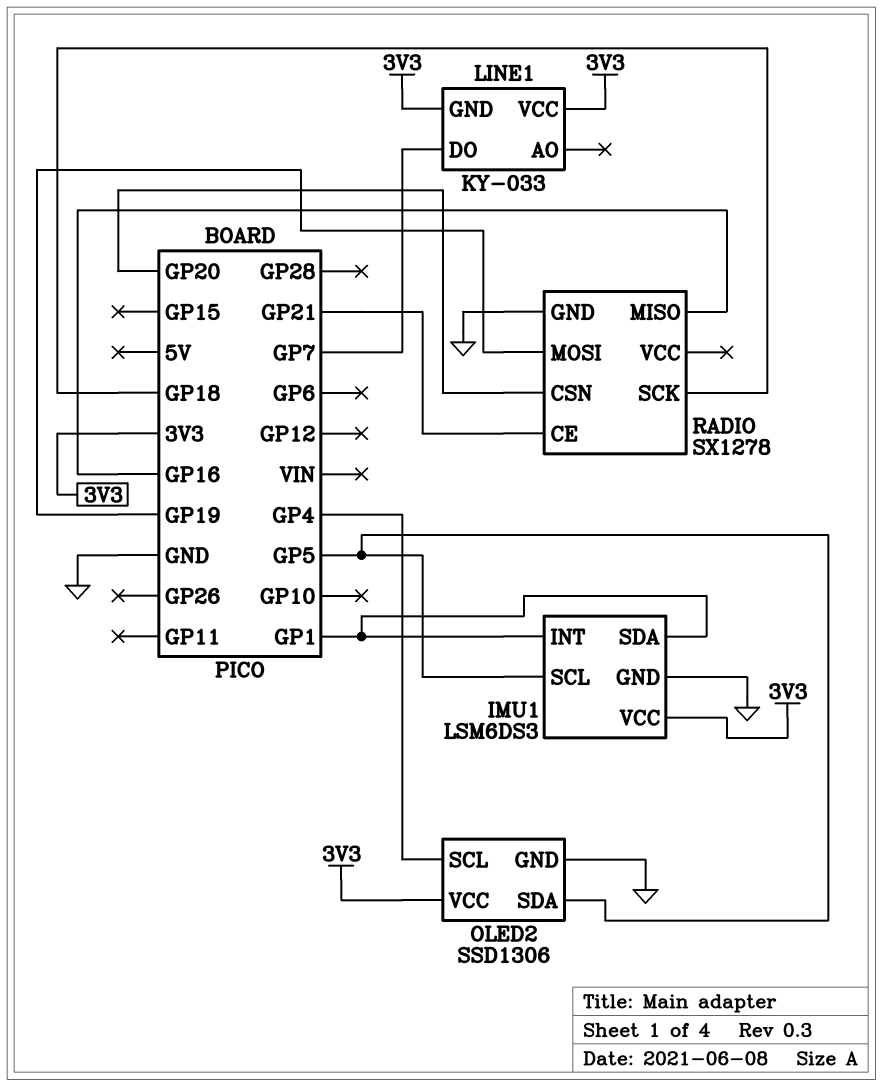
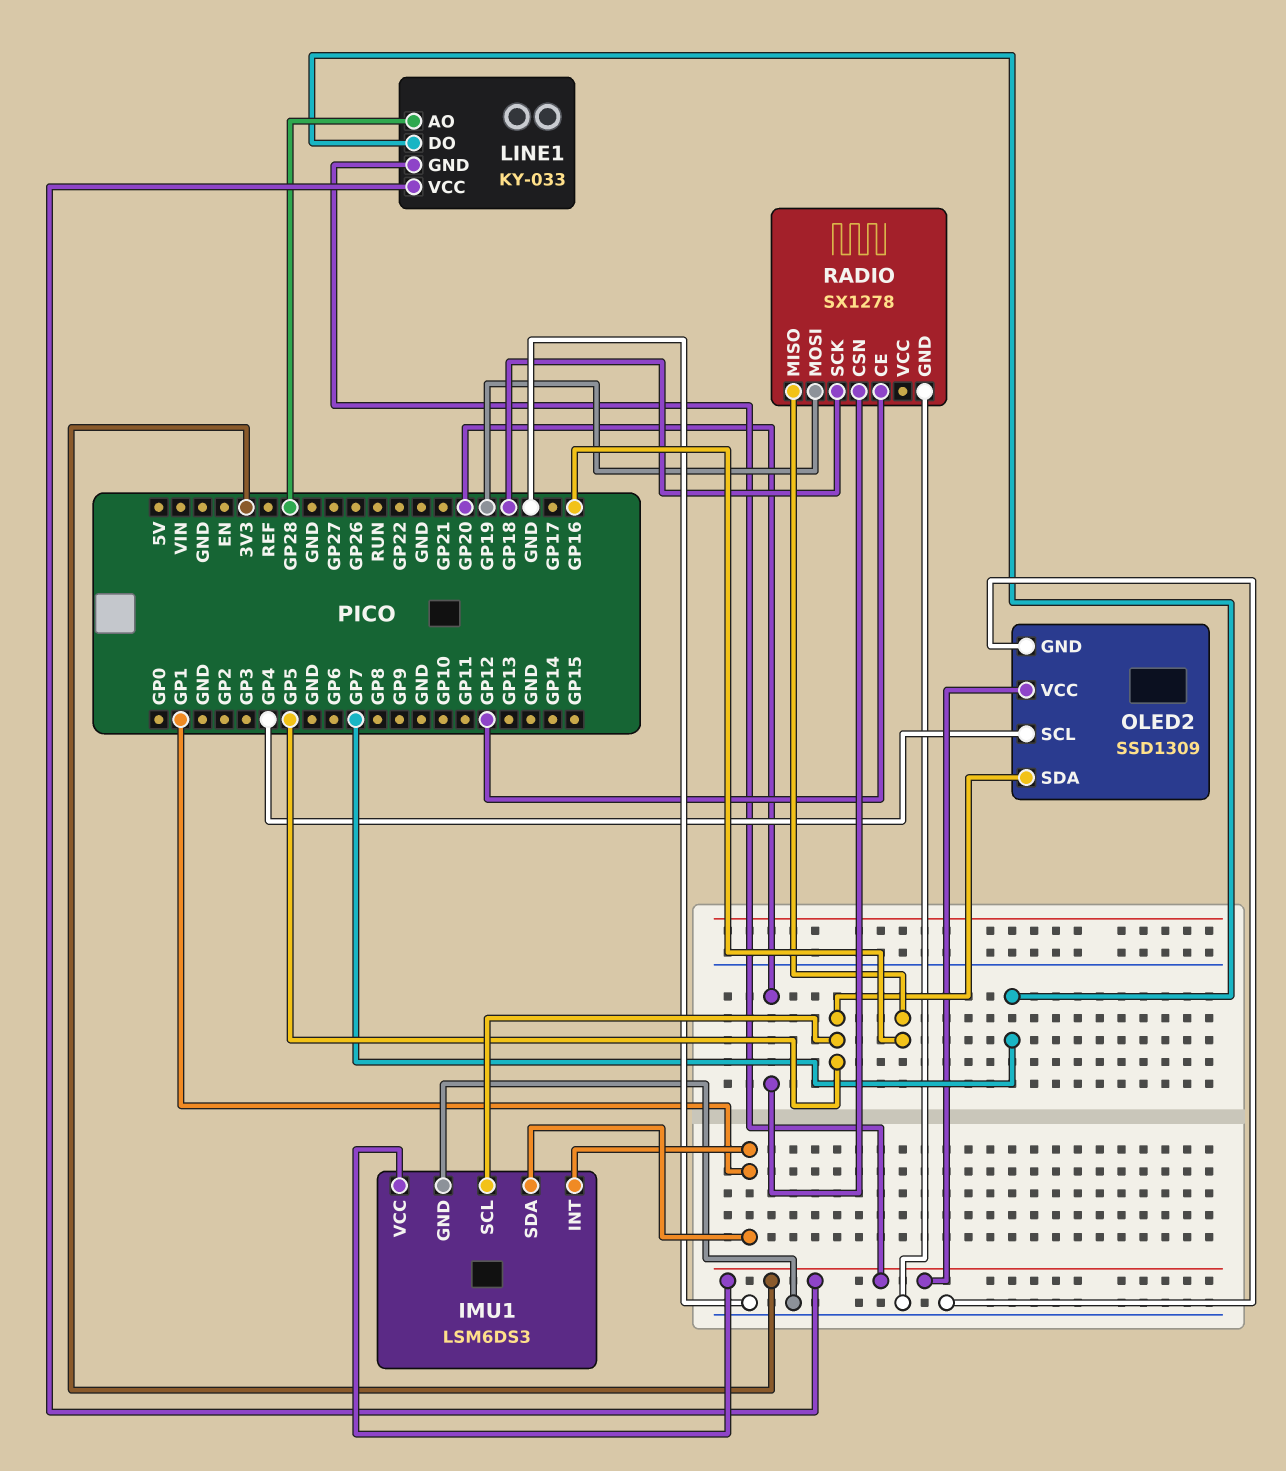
LINE1 pin AO: none -> GP28
OLED2: SSD1306 -> SSD1309
RADIO pin CE: GP21 -> GP12

